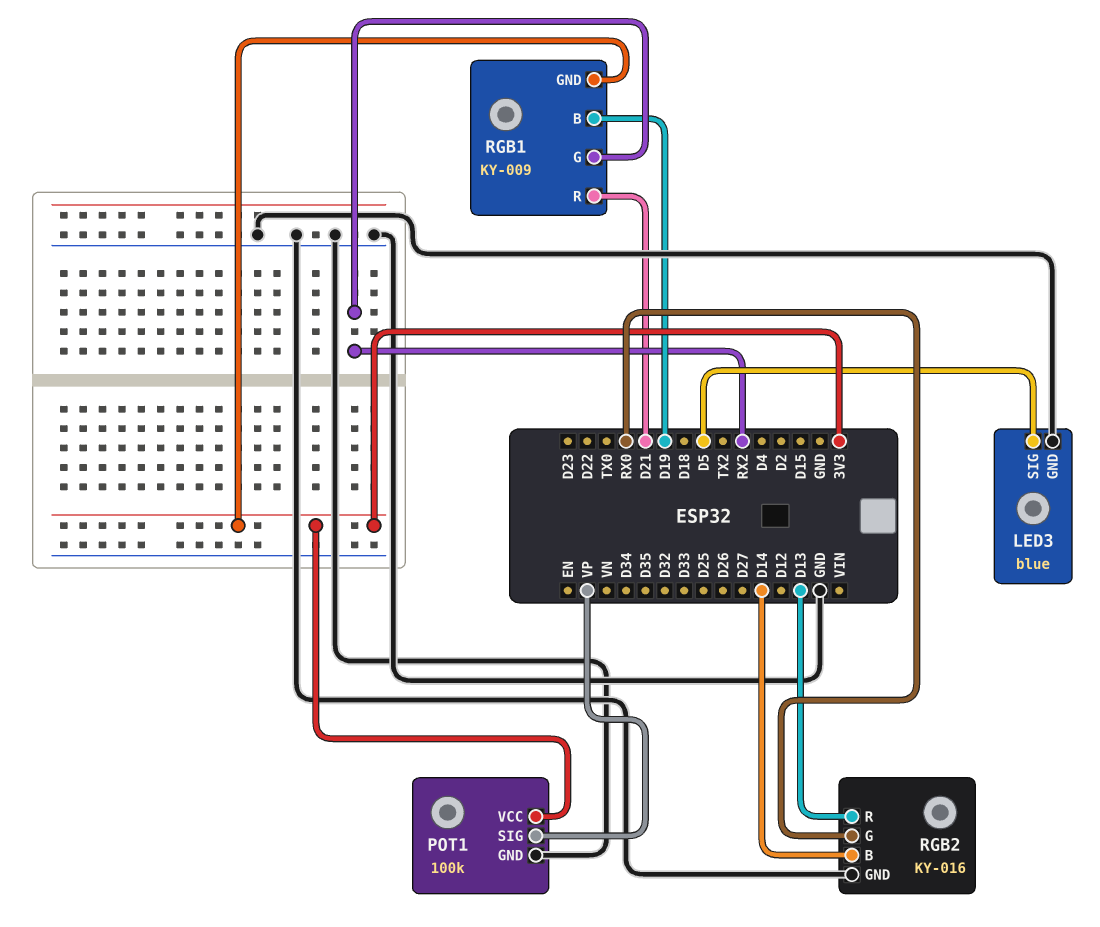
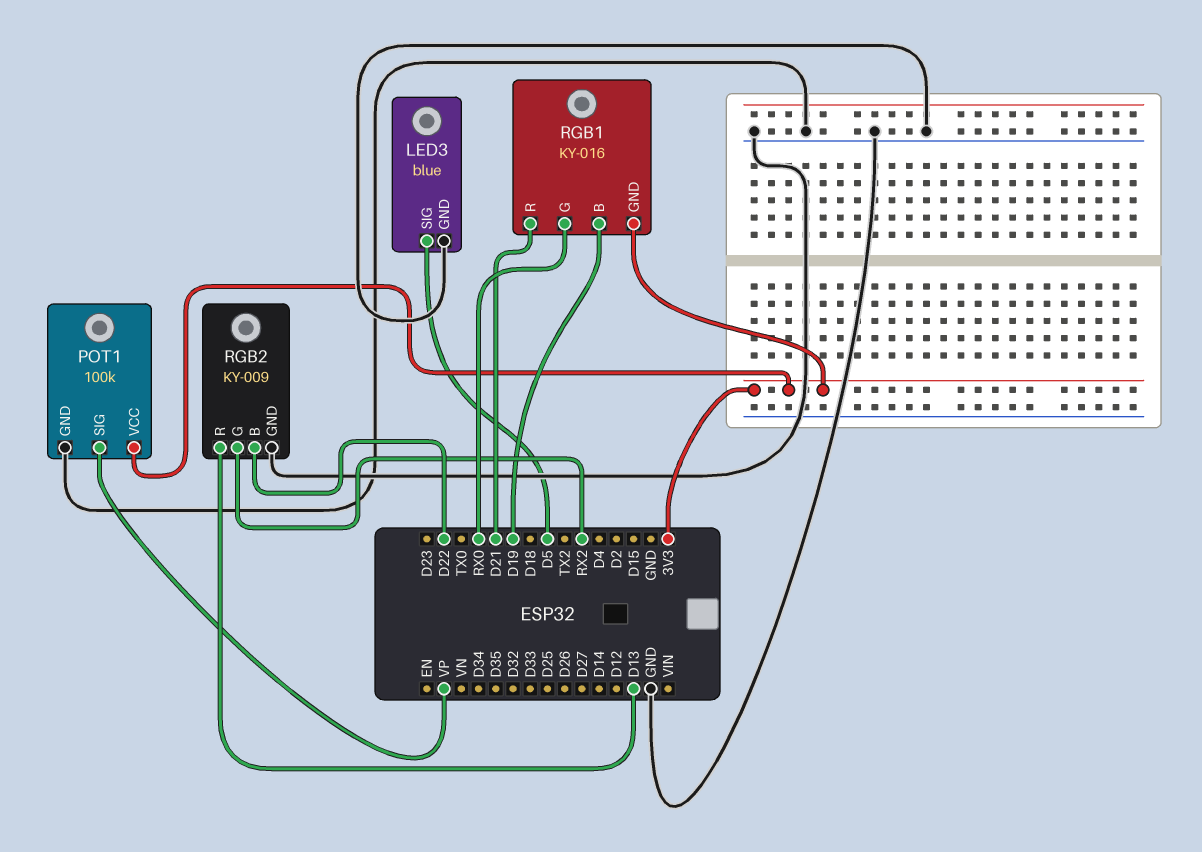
RGB1: KY-009 -> KY-016
RGB1 pin G: RX2 -> RX0
RGB2: KY-016 -> KY-009
RGB2 pin B: D14 -> D22
RGB2 pin G: RX0 -> RX2

